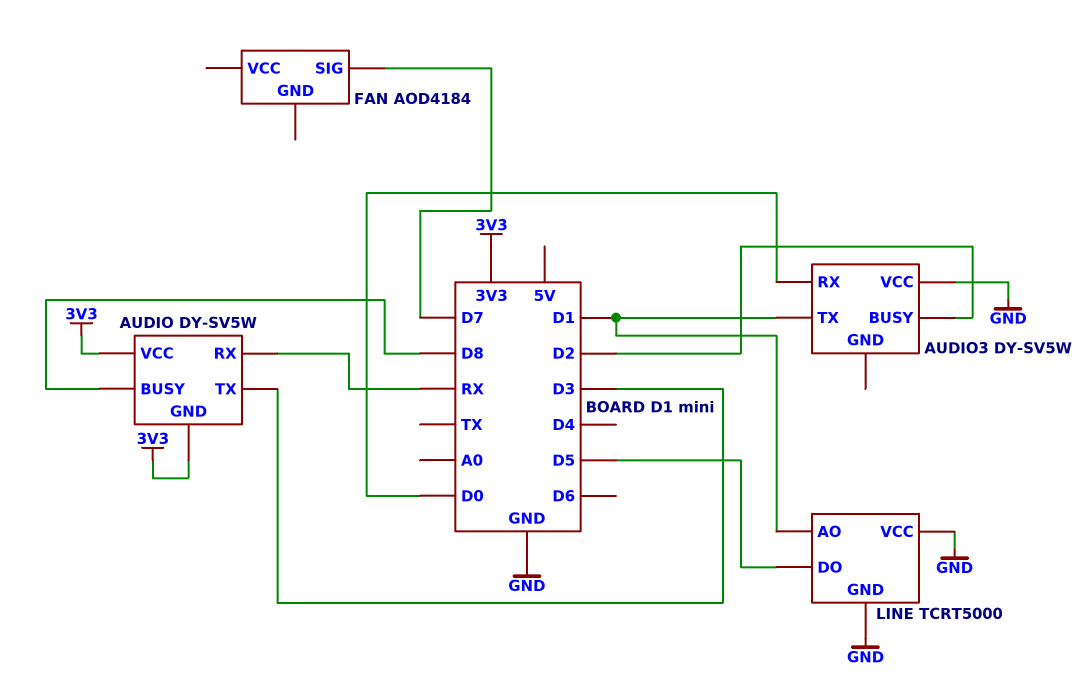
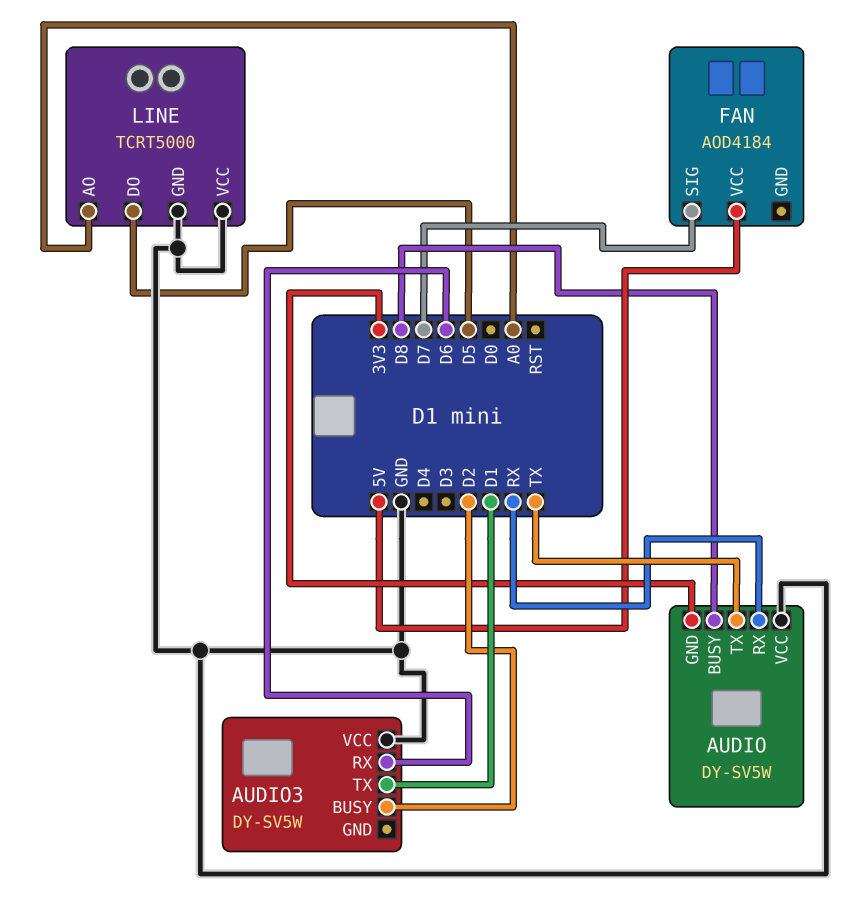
AUDIO pin TX: D3 -> TX
AUDIO pin VCC: 3V3 -> GND
AUDIO3 pin RX: D0 -> D6
FAN pin VCC: none -> 5V
LINE pin AO: D1 -> A0

